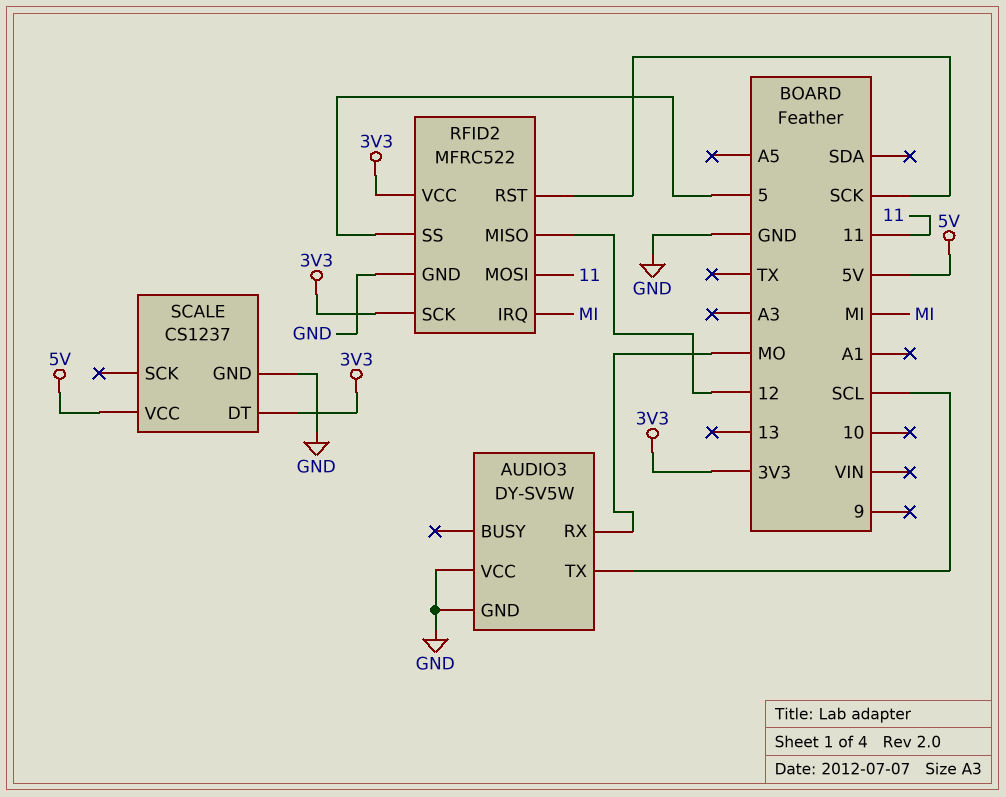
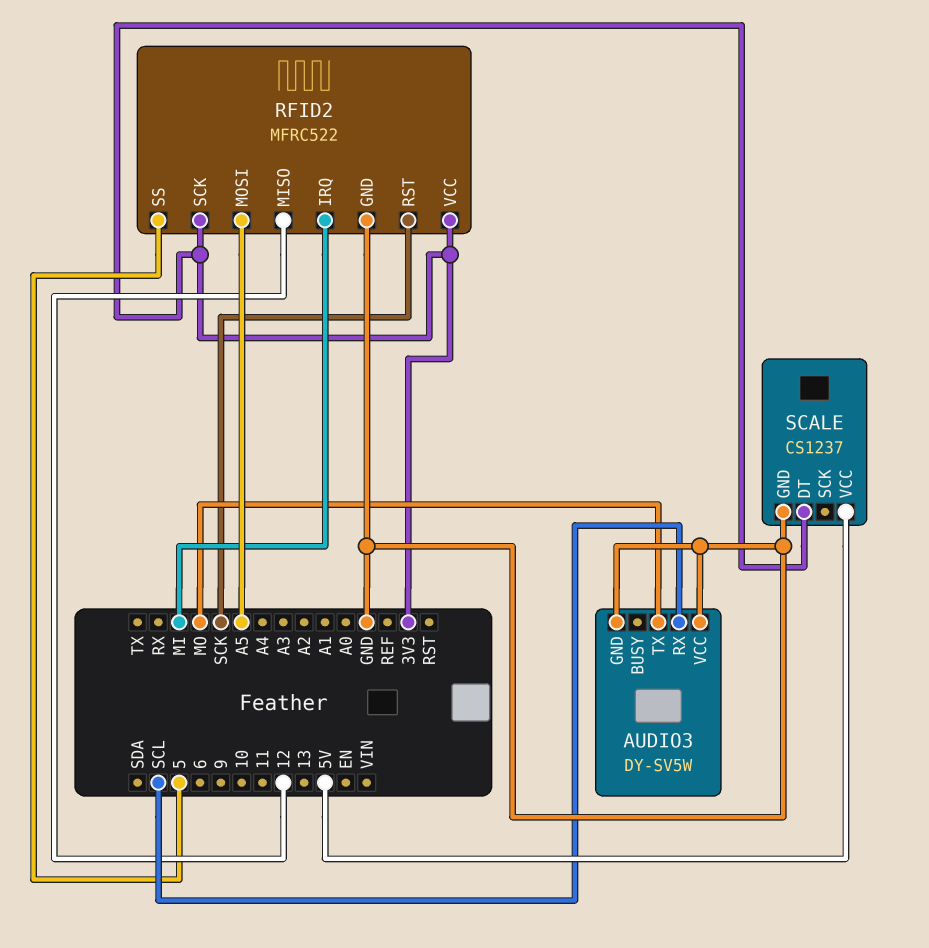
AUDIO3 pin RX: MO -> SCL
AUDIO3 pin TX: SCL -> MO
RFID2 pin MOSI: 11 -> A5

